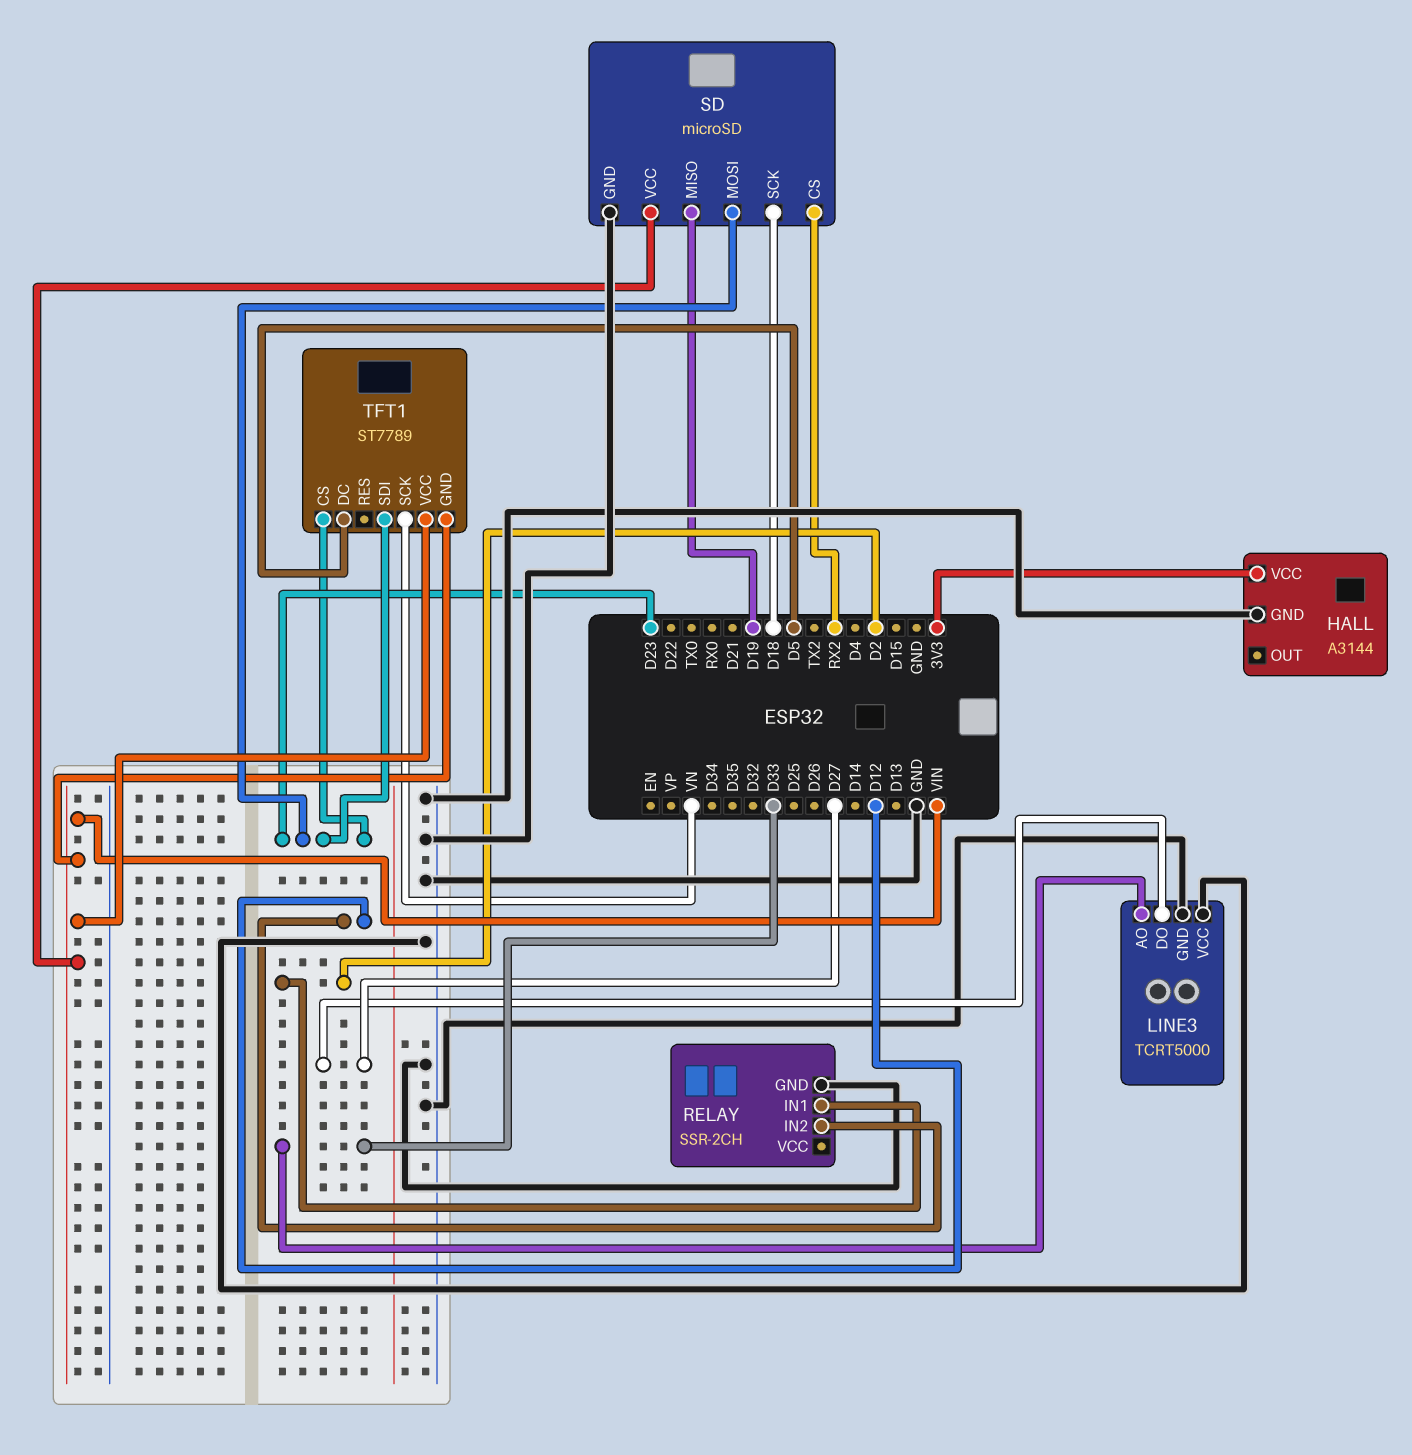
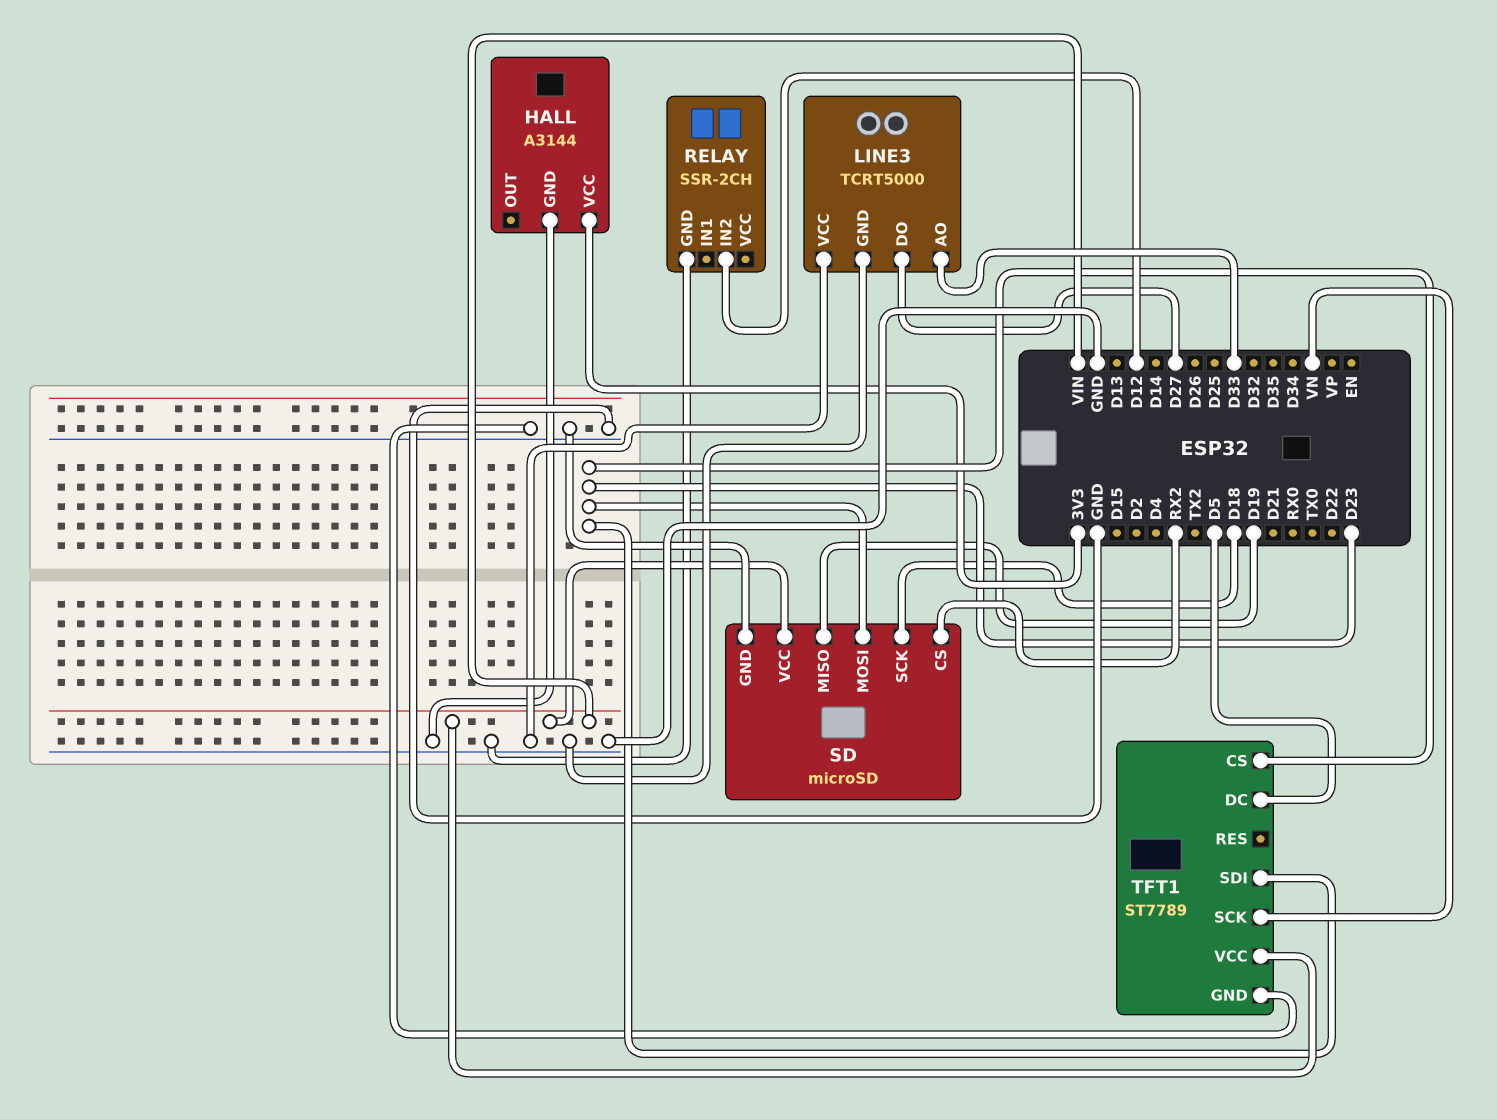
RELAY pin IN1: D2 -> none
TFT1 pin GND: VIN -> GND

